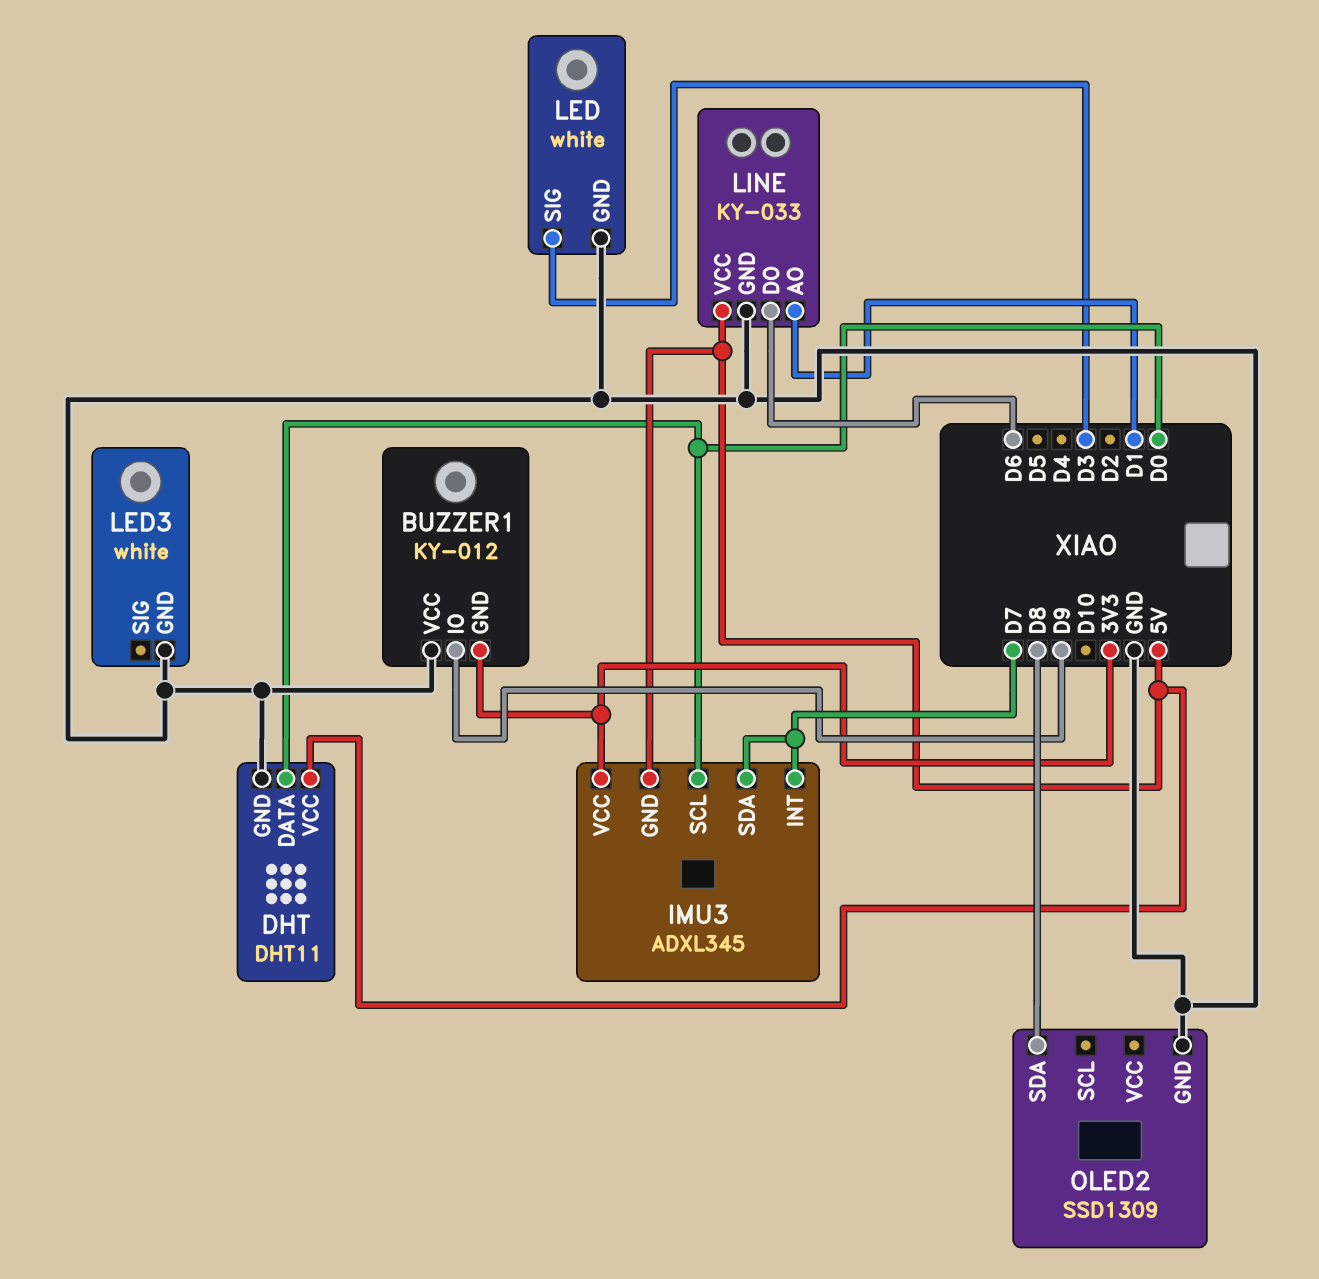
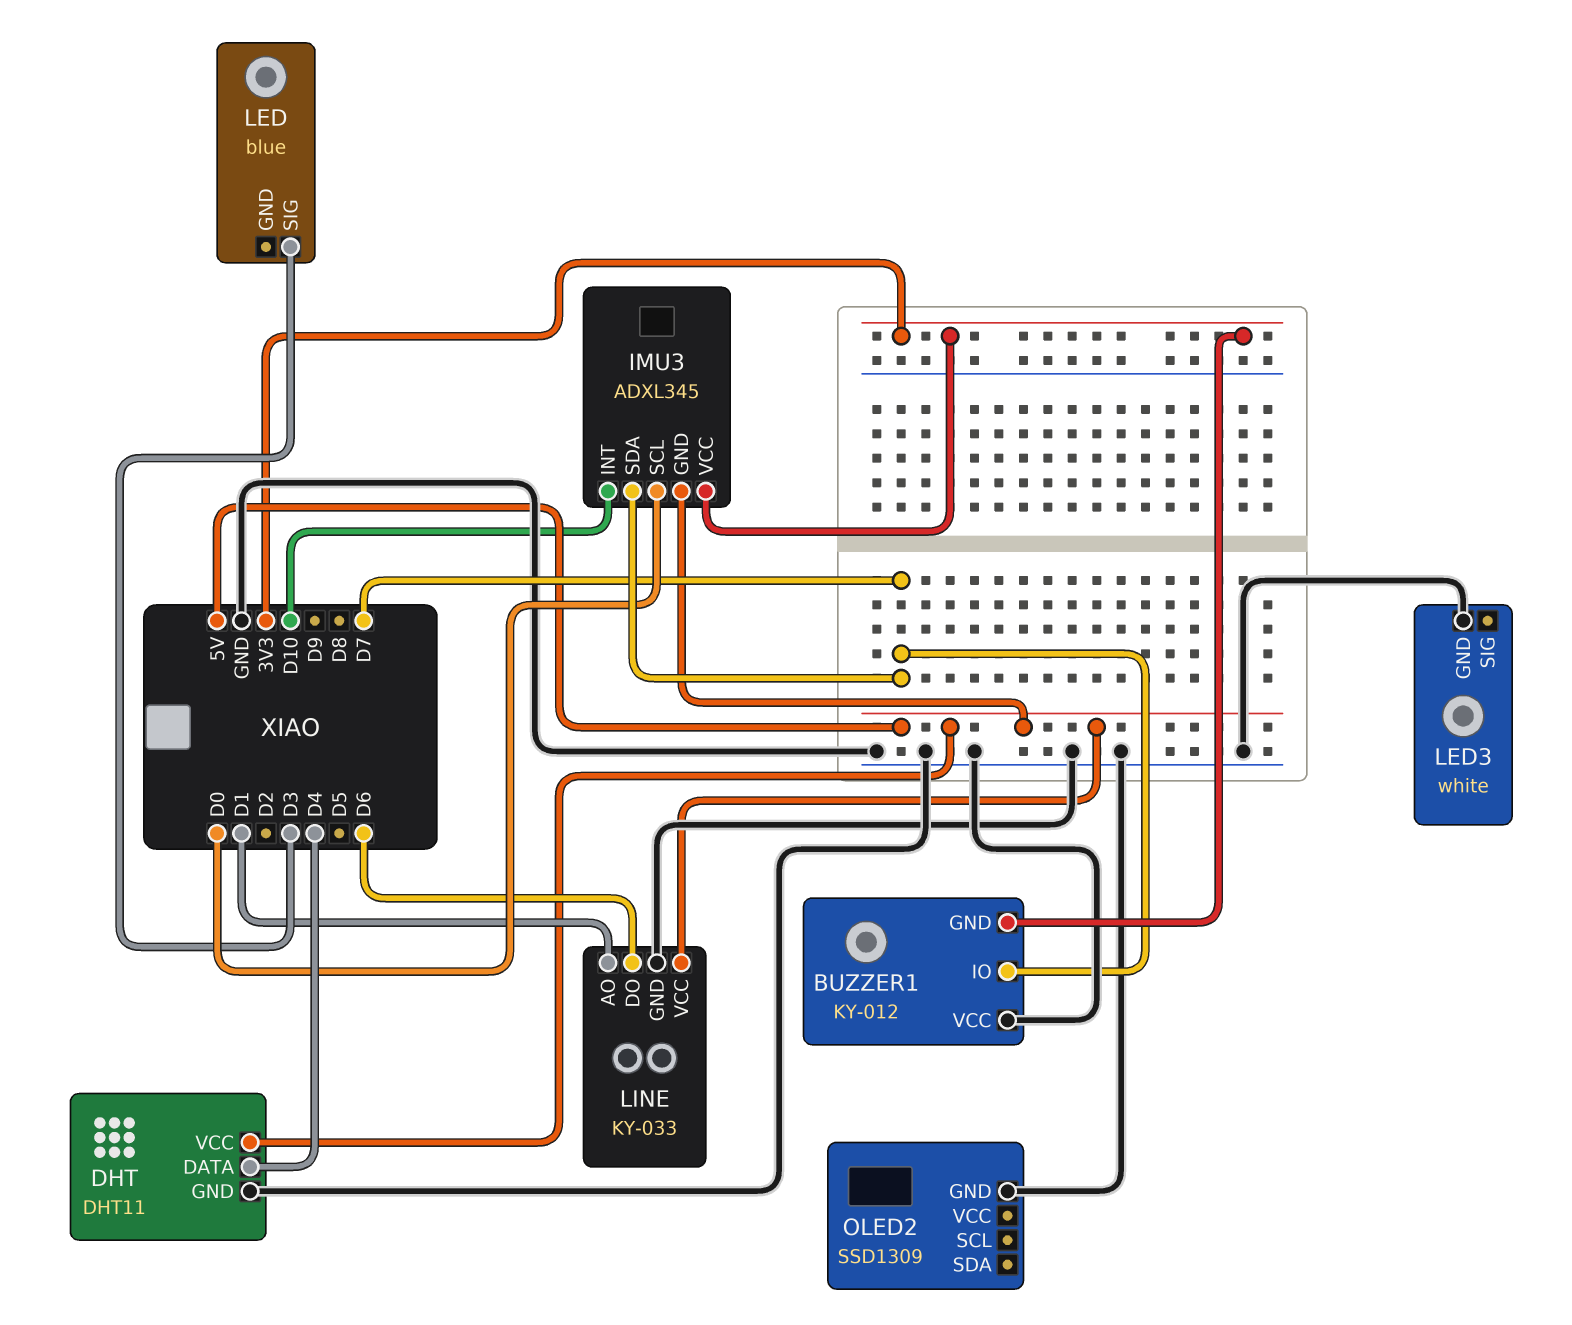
BUZZER1 pin IO: D9 -> D7
DHT pin DATA: D0 -> D4
IMU3 pin INT: D7 -> D10
LED: white -> blue
LED pin GND: GND -> none
OLED2 pin SDA: D8 -> none

